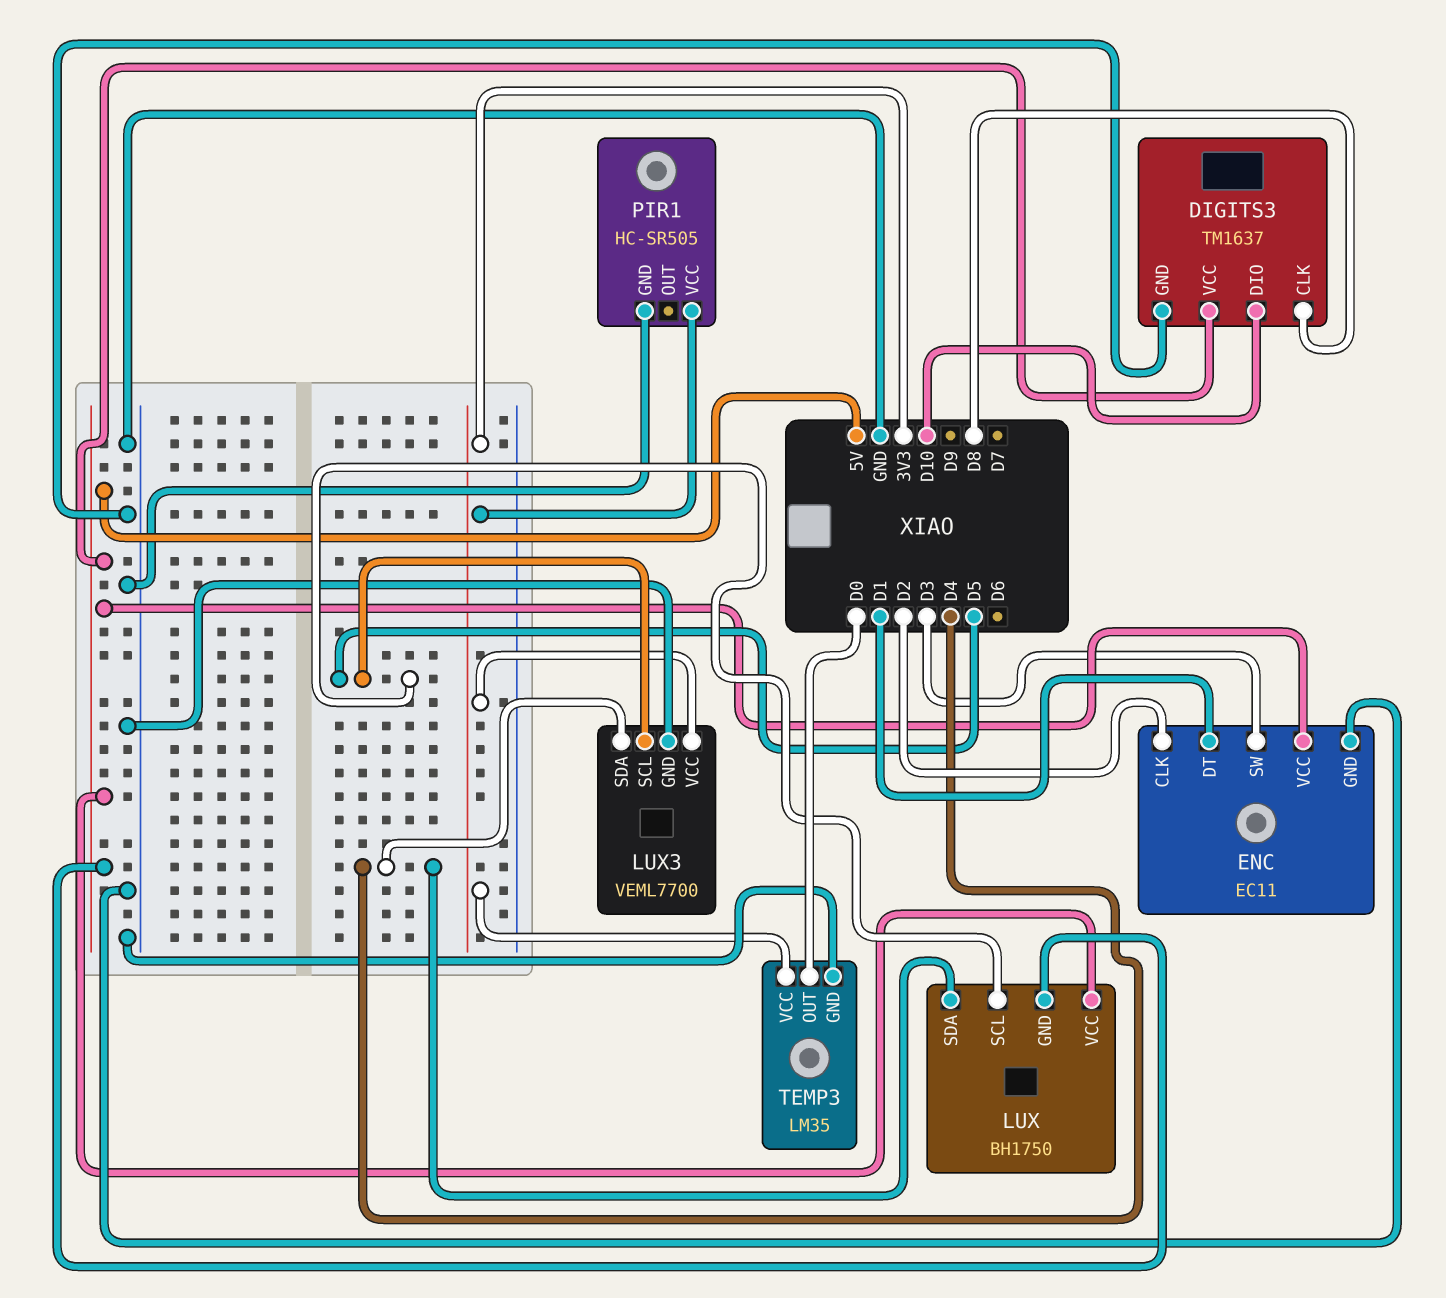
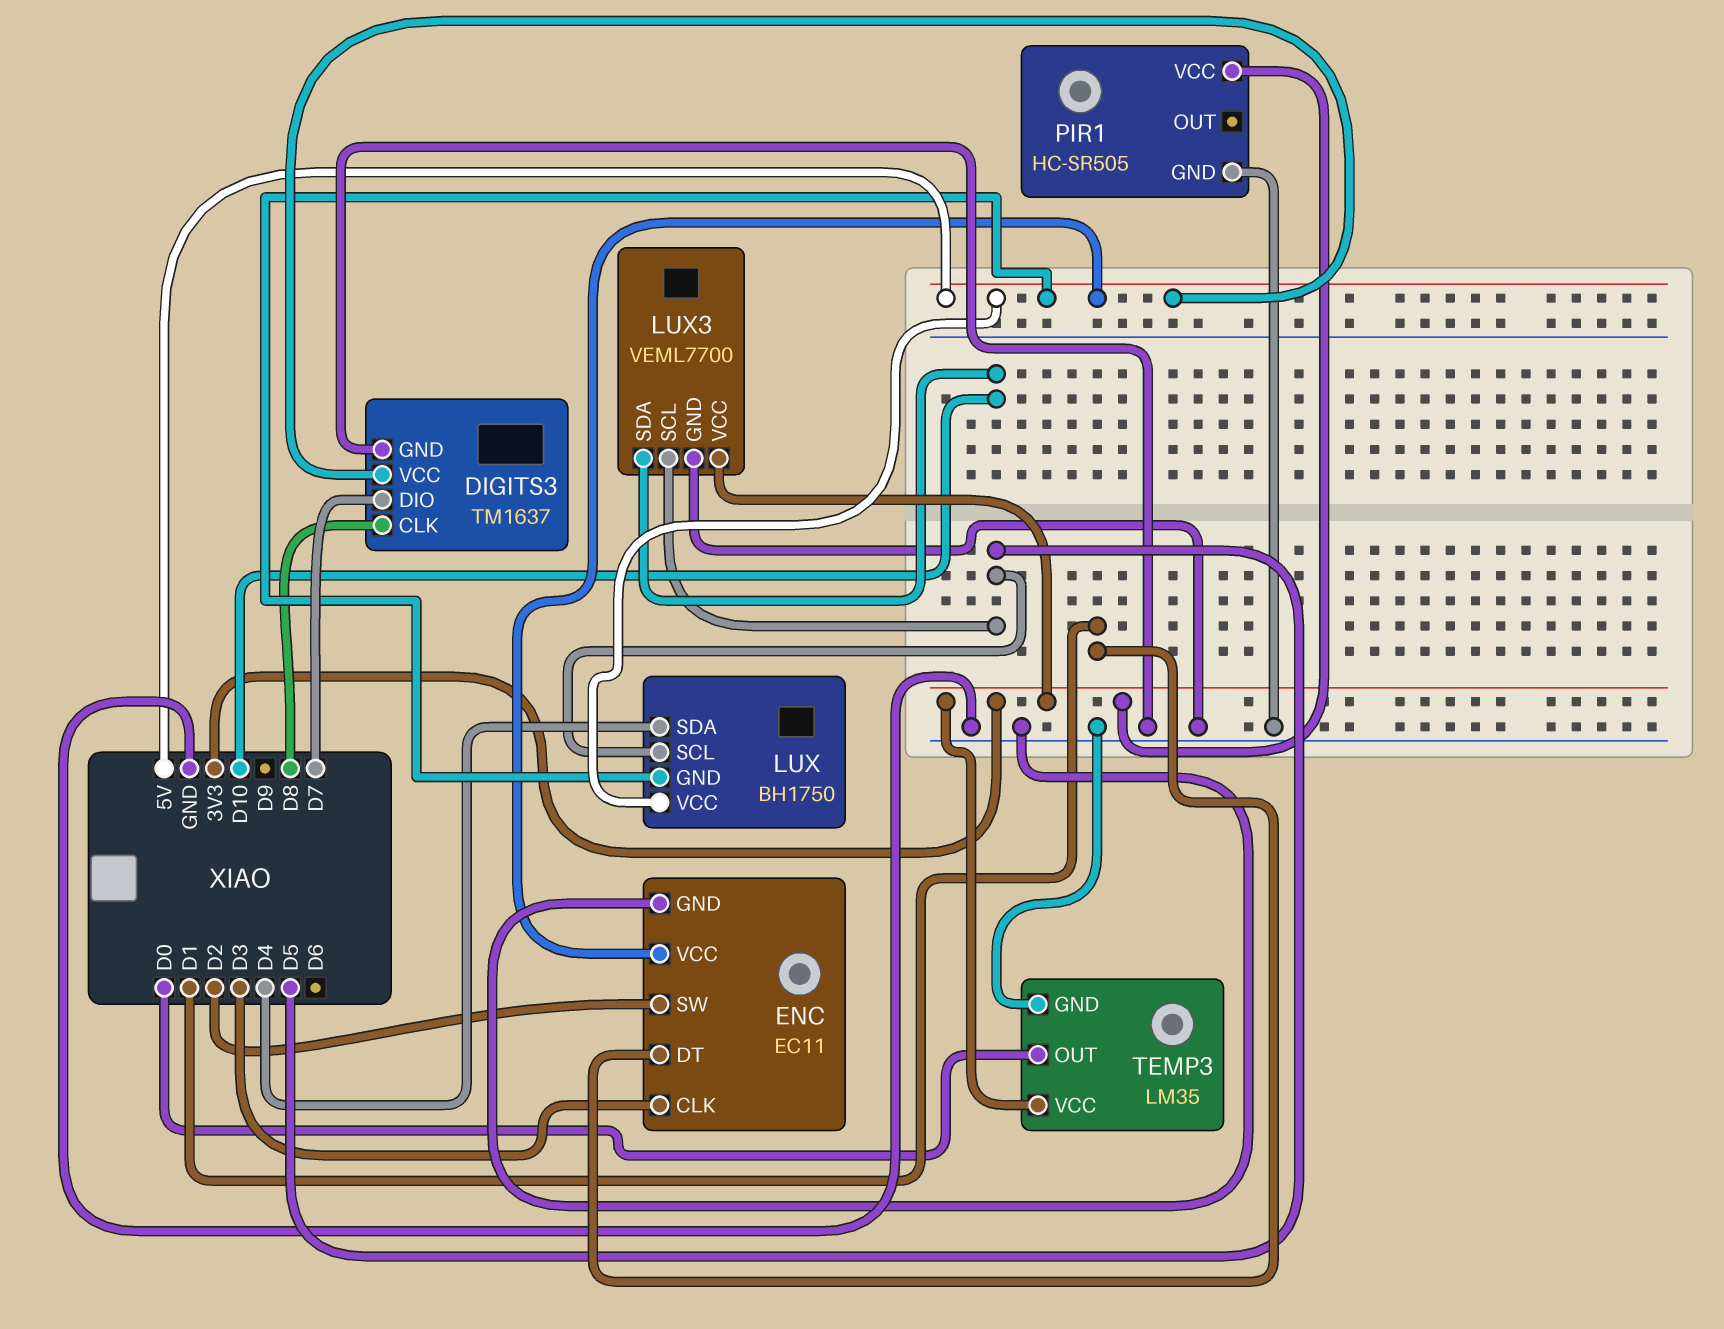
DIGITS3 pin DIO: D10 -> D7
ENC pin CLK: D2 -> D3
ENC pin SW: D3 -> D2
LUX3 pin SDA: D4 -> D10

